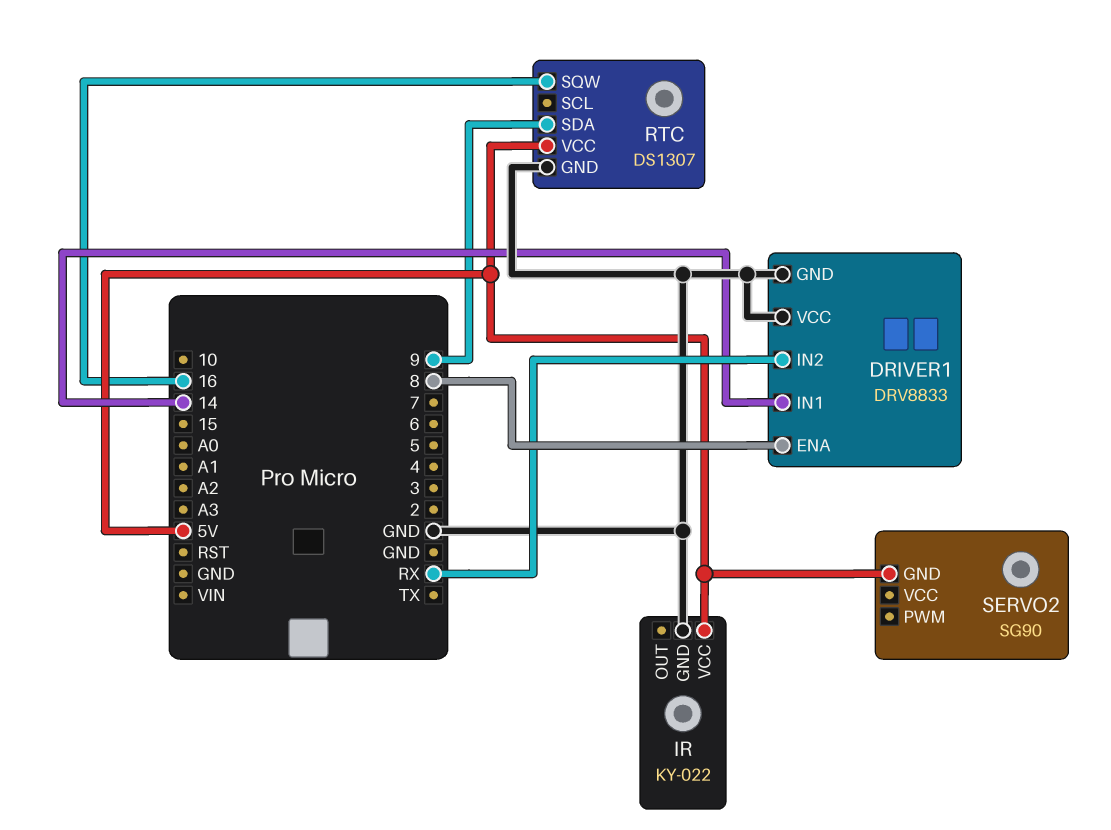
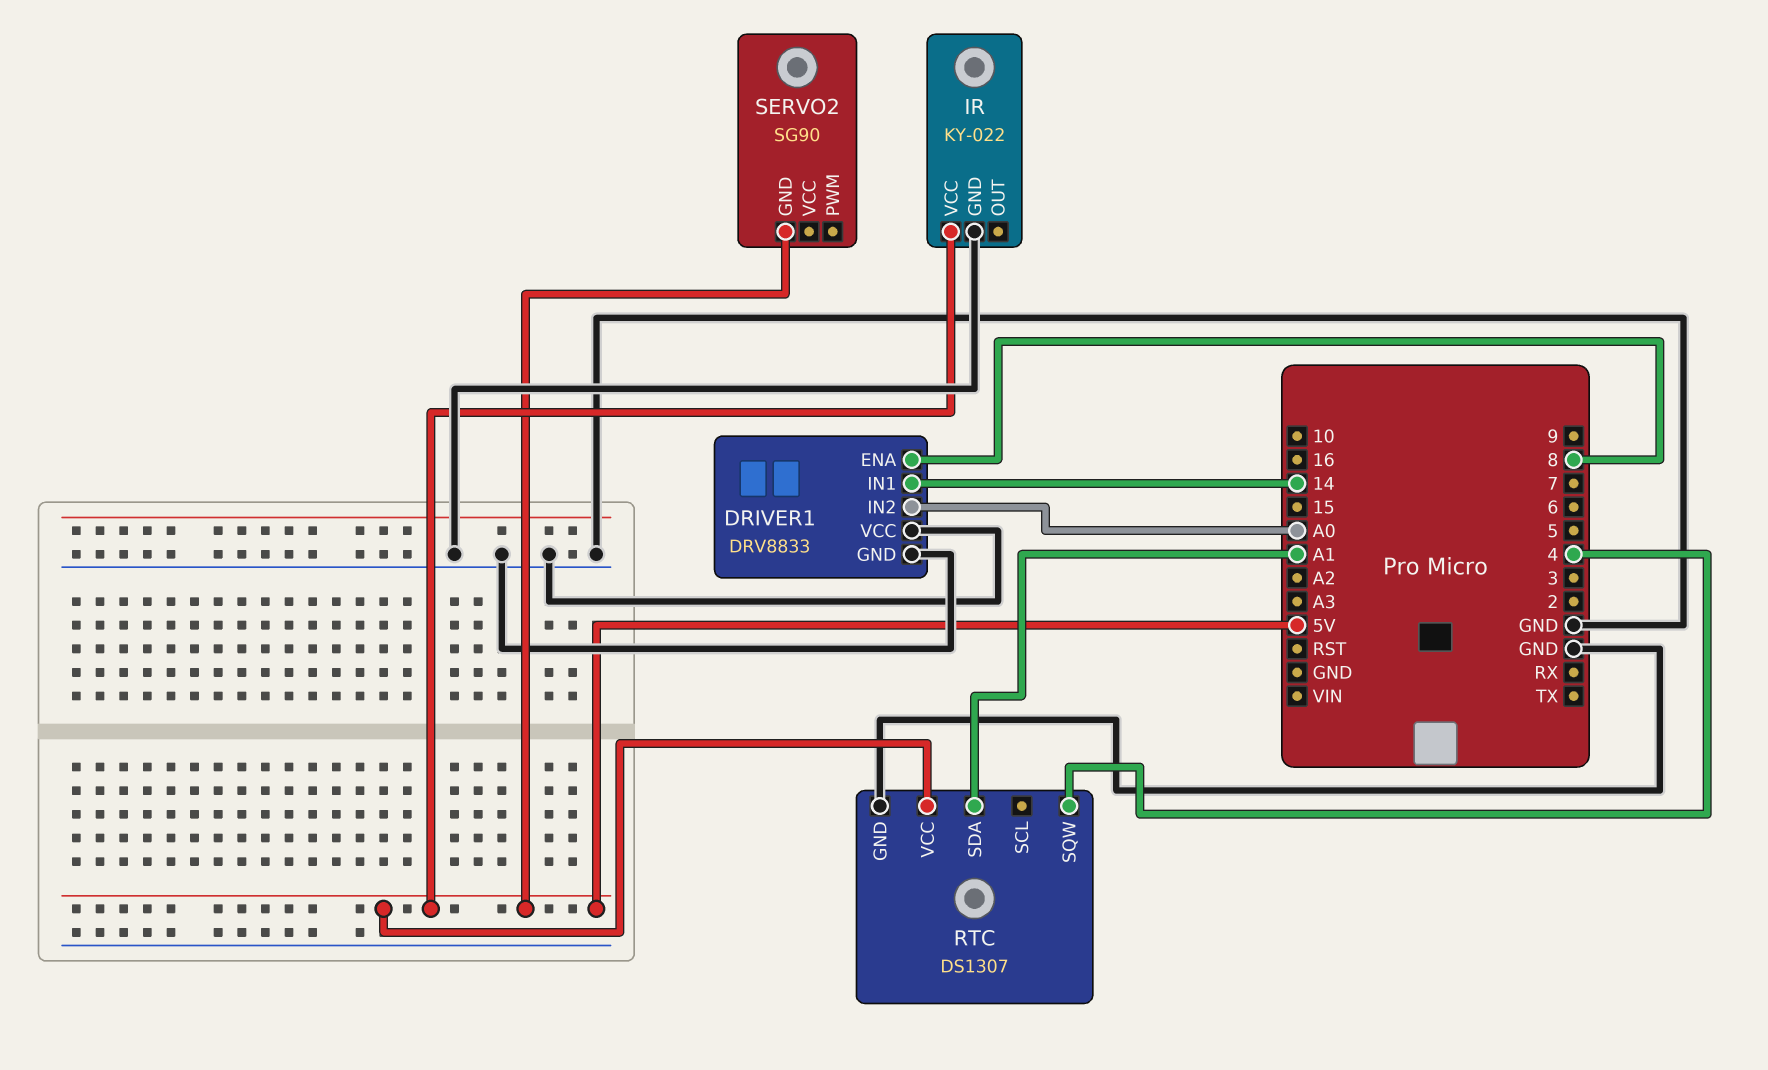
DRIVER1 pin IN2: RX -> A0
RTC pin SDA: 9 -> A1
RTC pin SQW: 16 -> 4

